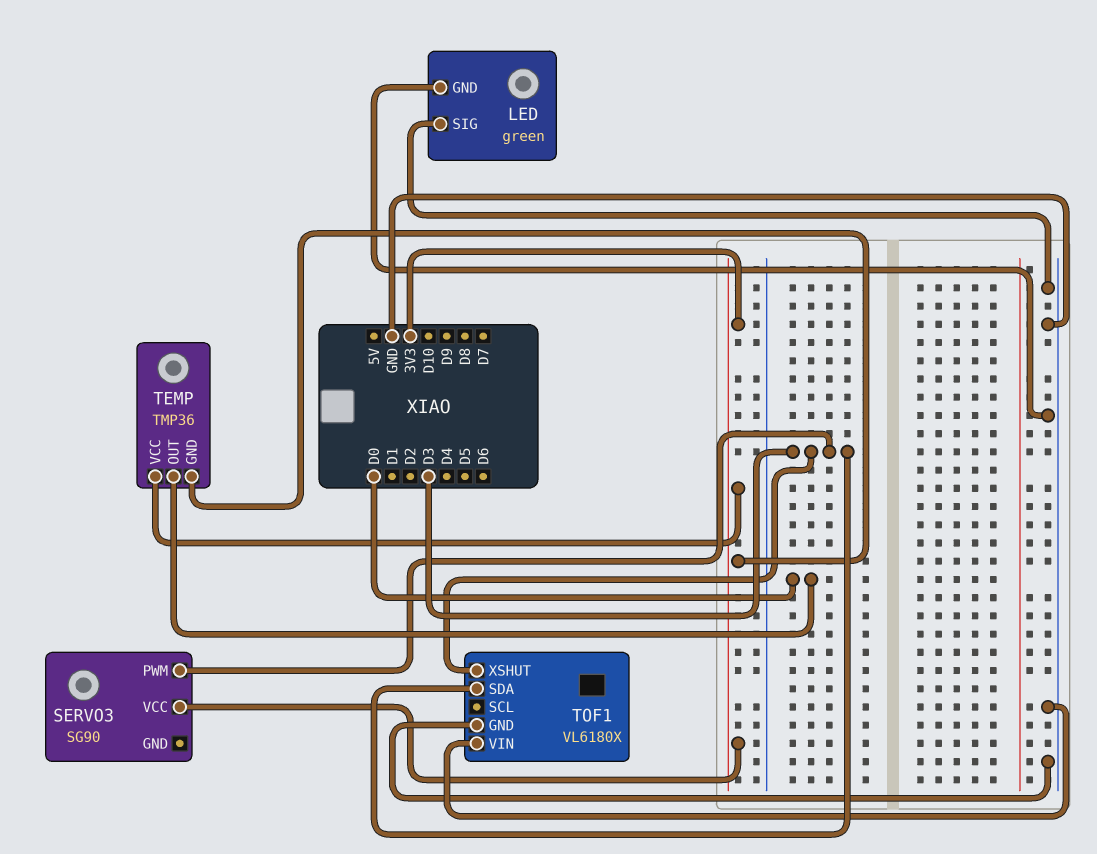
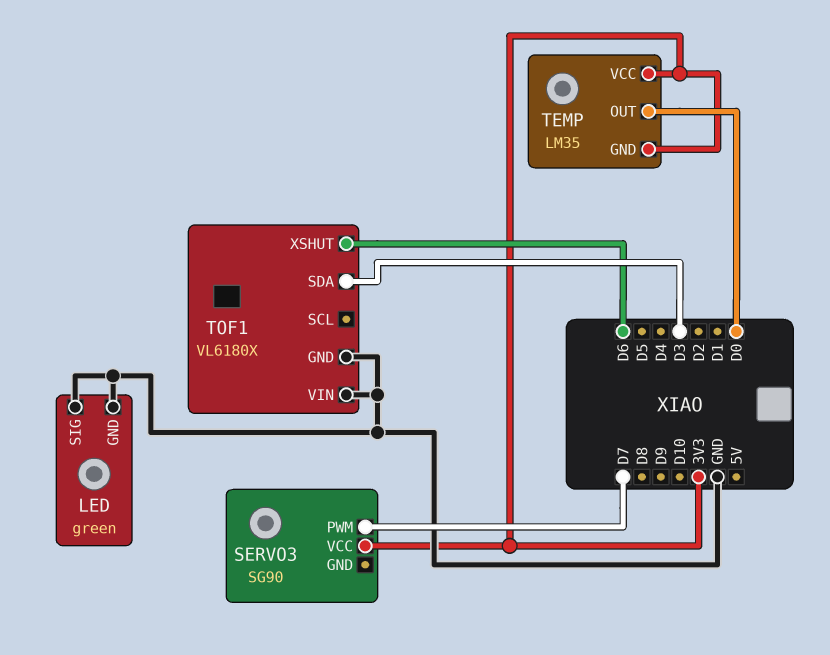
SERVO3 pin PWM: D3 -> D7
TEMP: TMP36 -> LM35
TOF1 pin XSHUT: D3 -> D6

